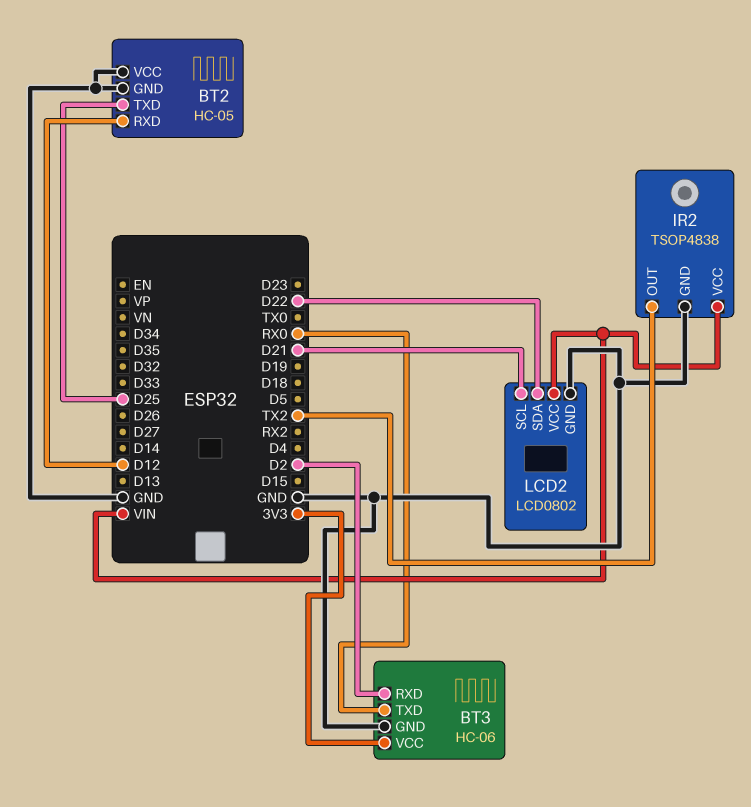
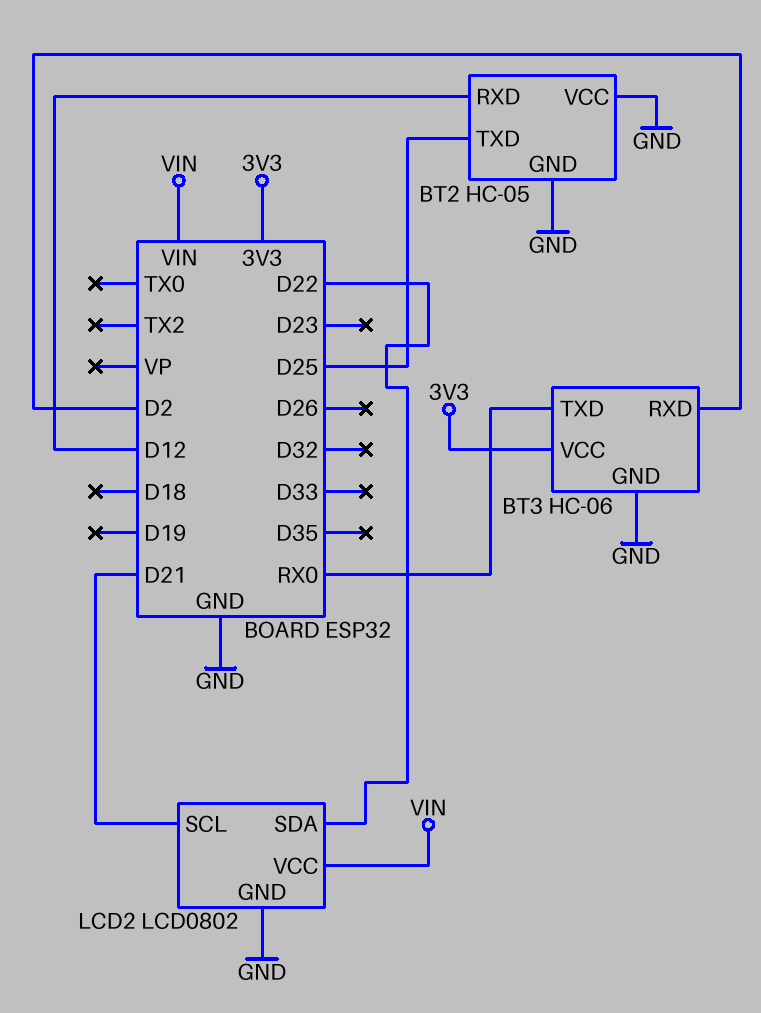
IR2: TSOP4838 -> none
IR2 pin GND: GND -> none
IR2 pin OUT: TX2 -> none
IR2 pin VCC: VIN -> none

